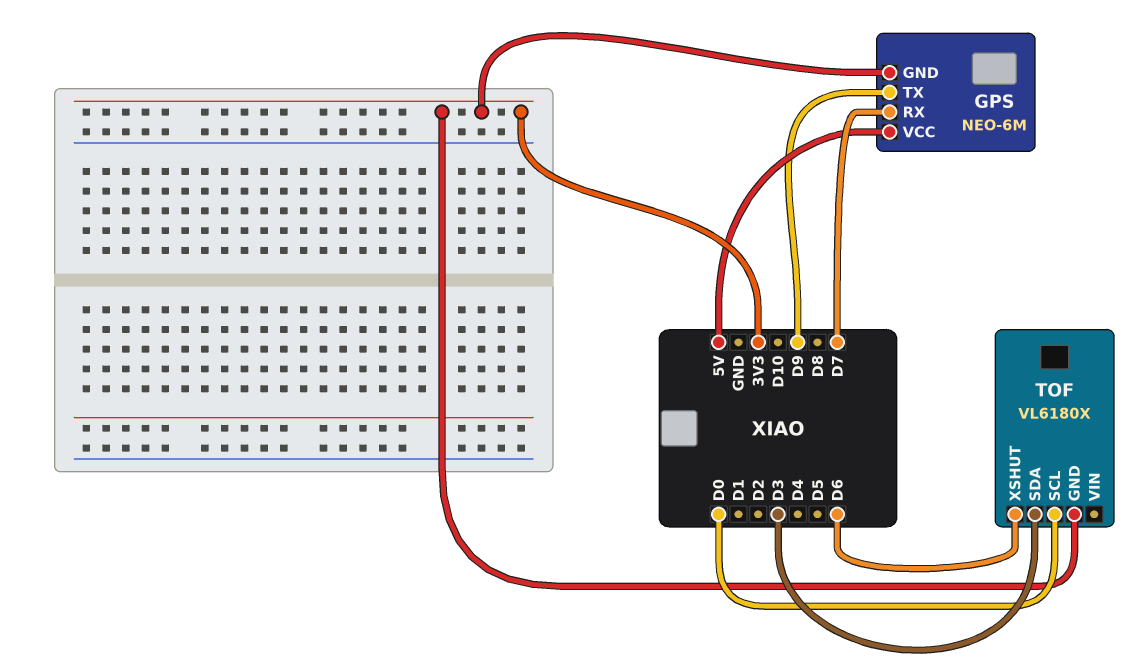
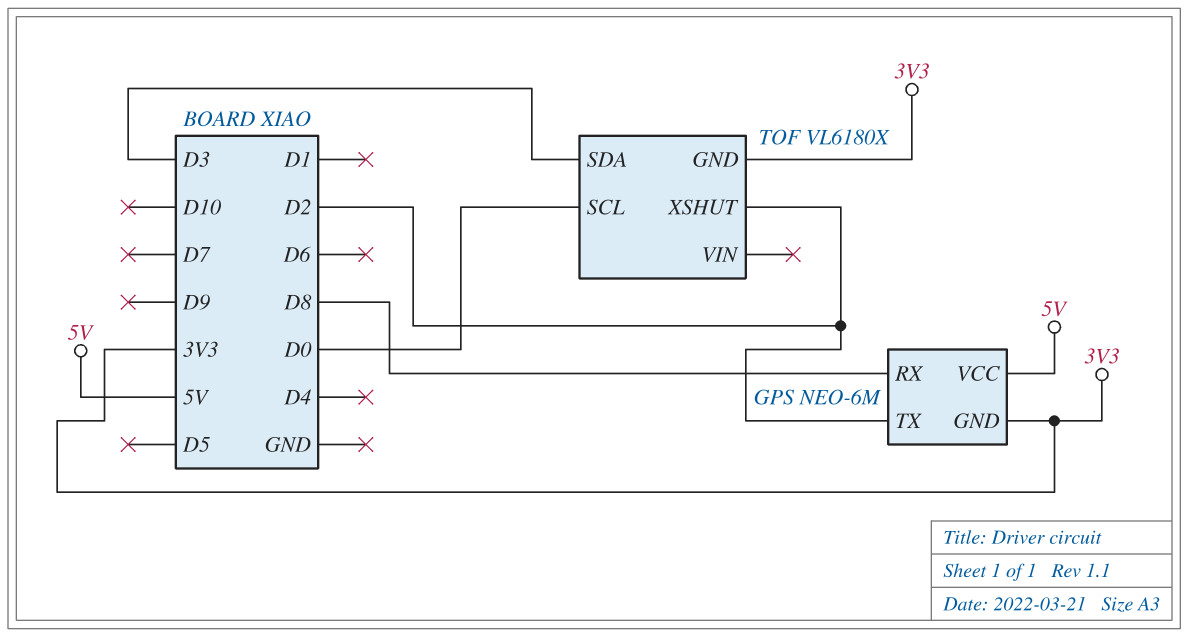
GPS pin RX: D7 -> D8
GPS pin TX: D9 -> D2
TOF pin XSHUT: D6 -> D2

